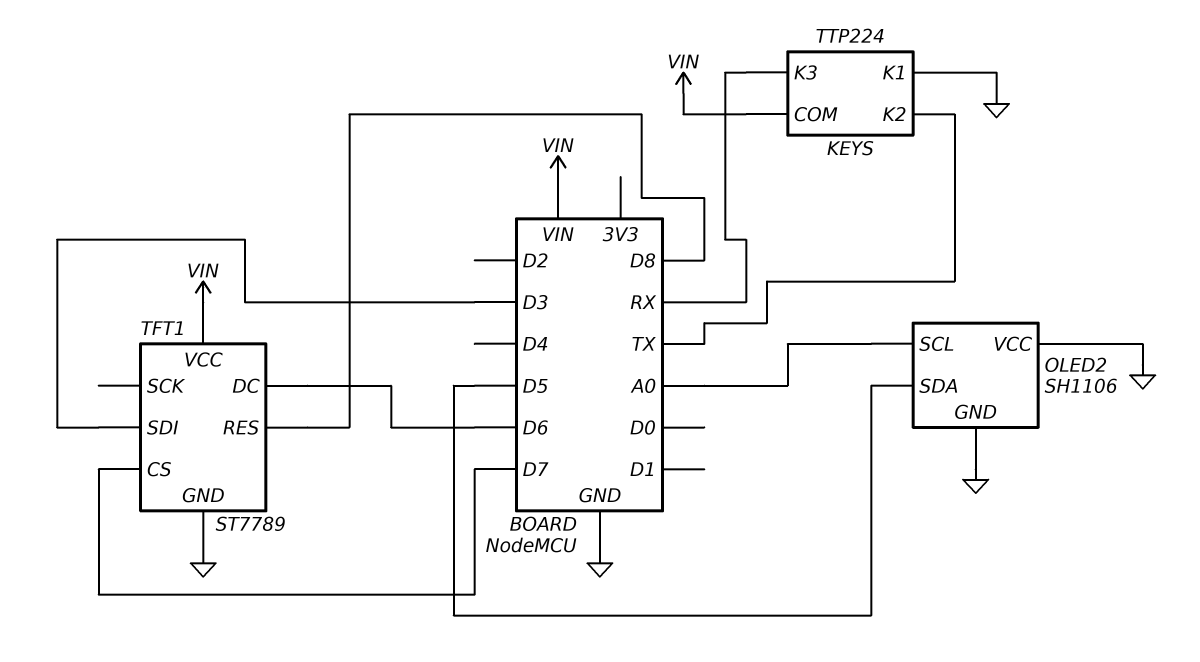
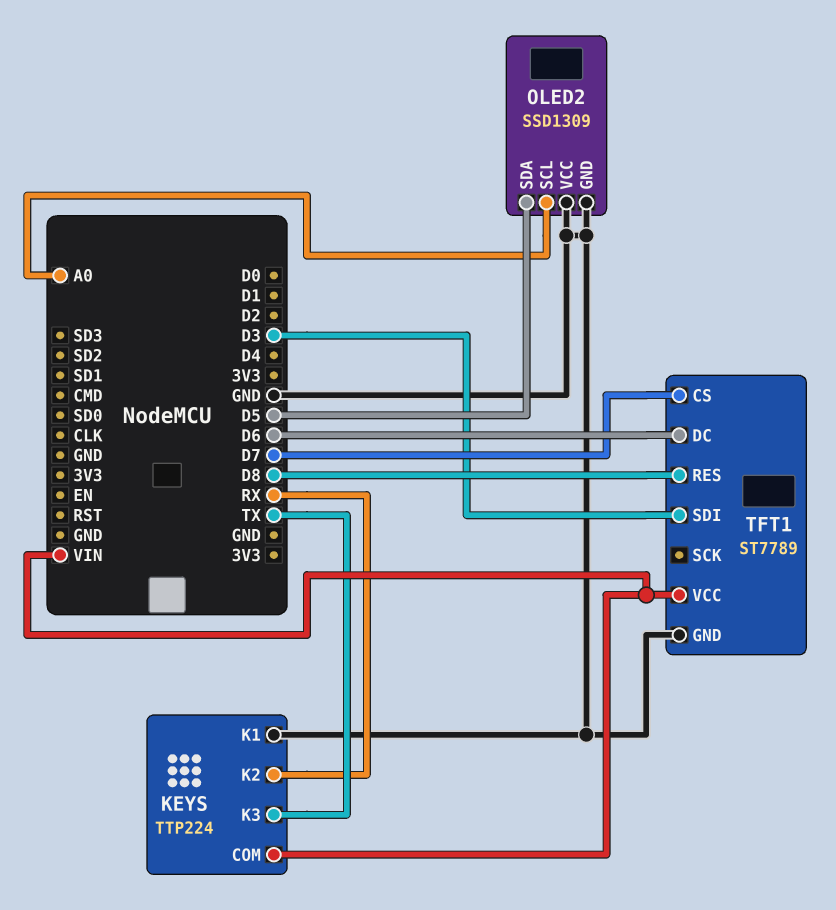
KEYS pin K2: TX -> RX
KEYS pin K3: RX -> TX
OLED2: SH1106 -> SSD1309

